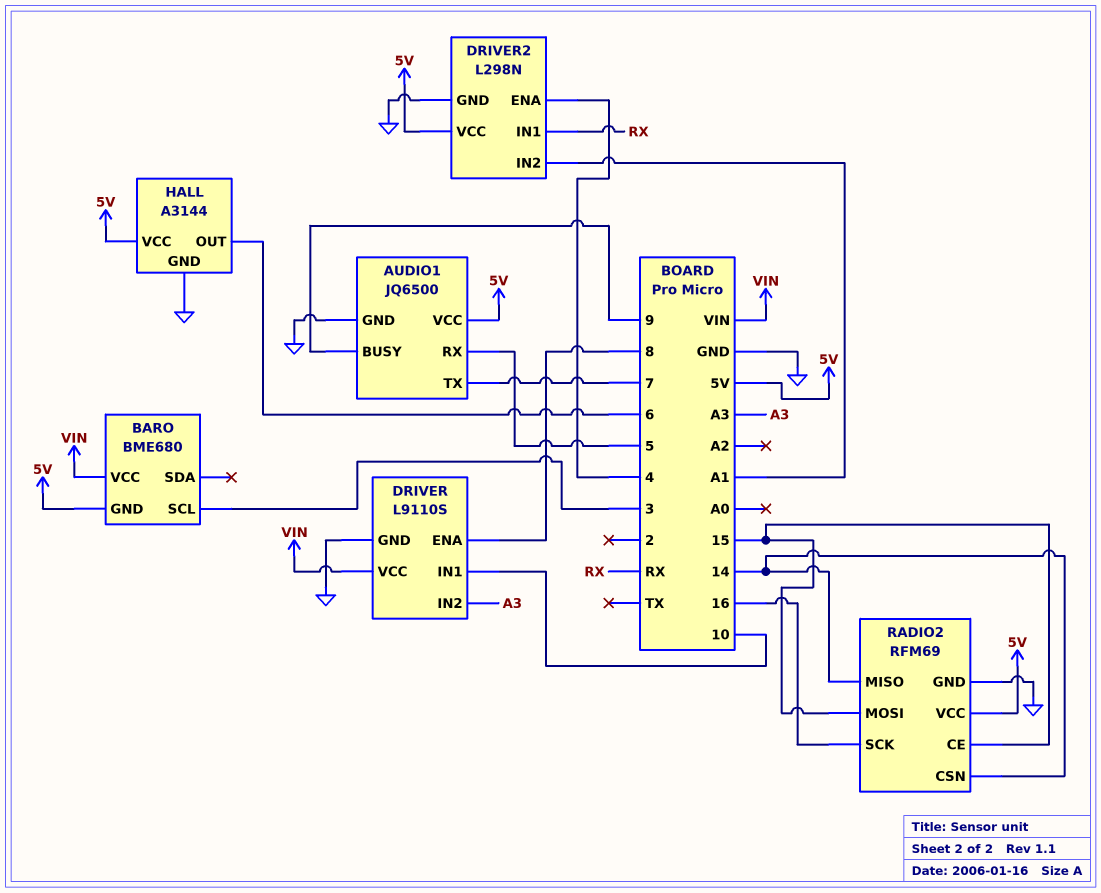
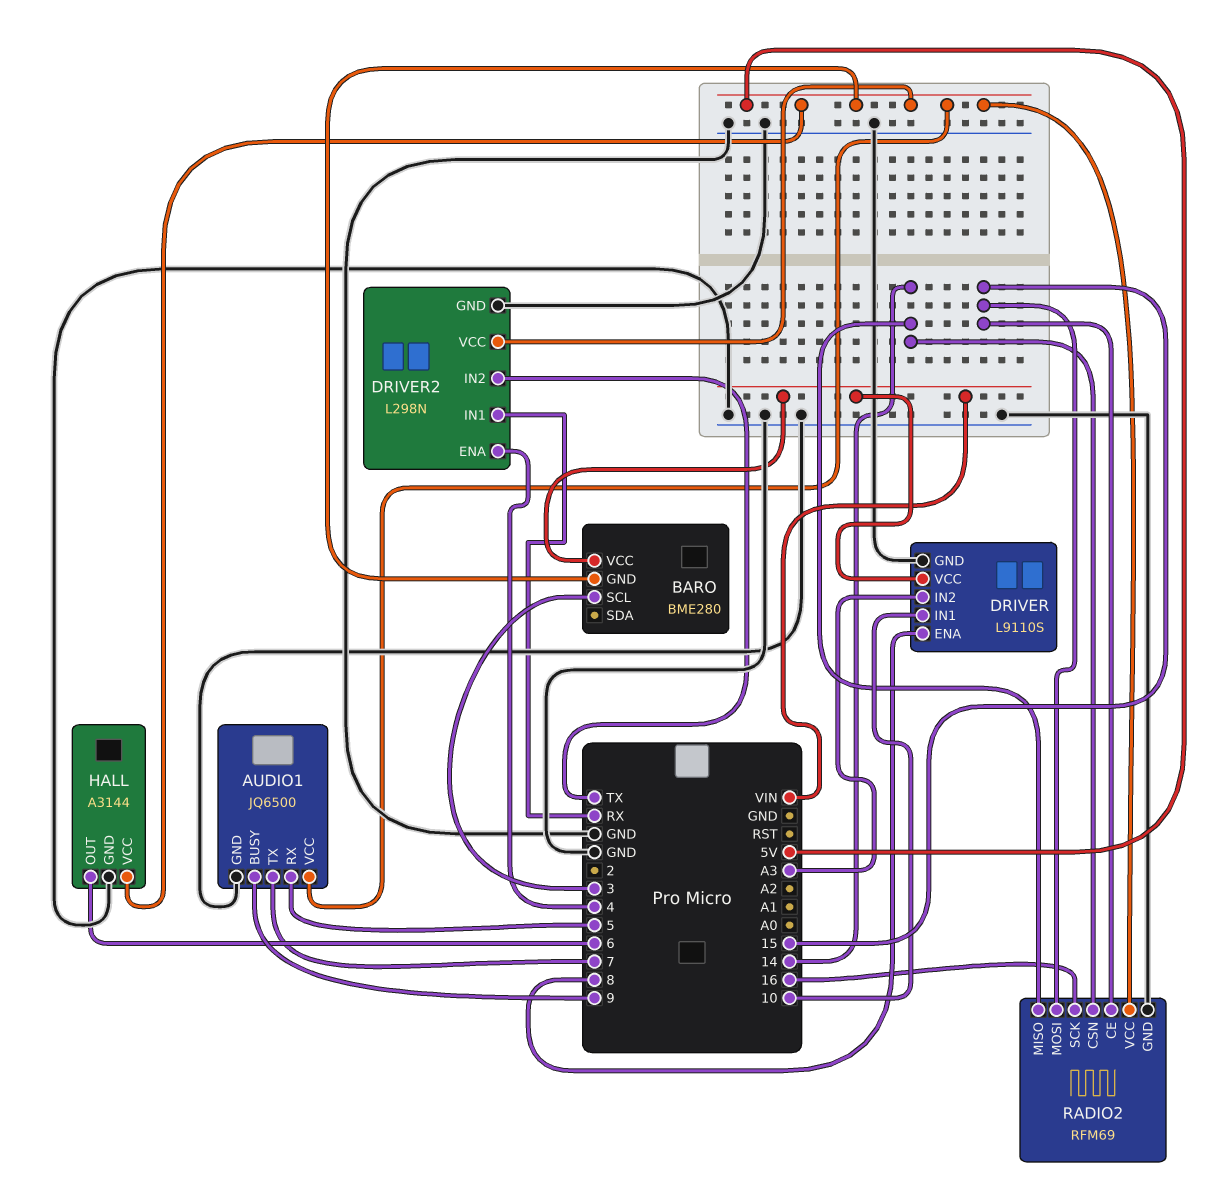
BARO: BME680 -> BME280
DRIVER2 pin IN2: A1 -> TX

